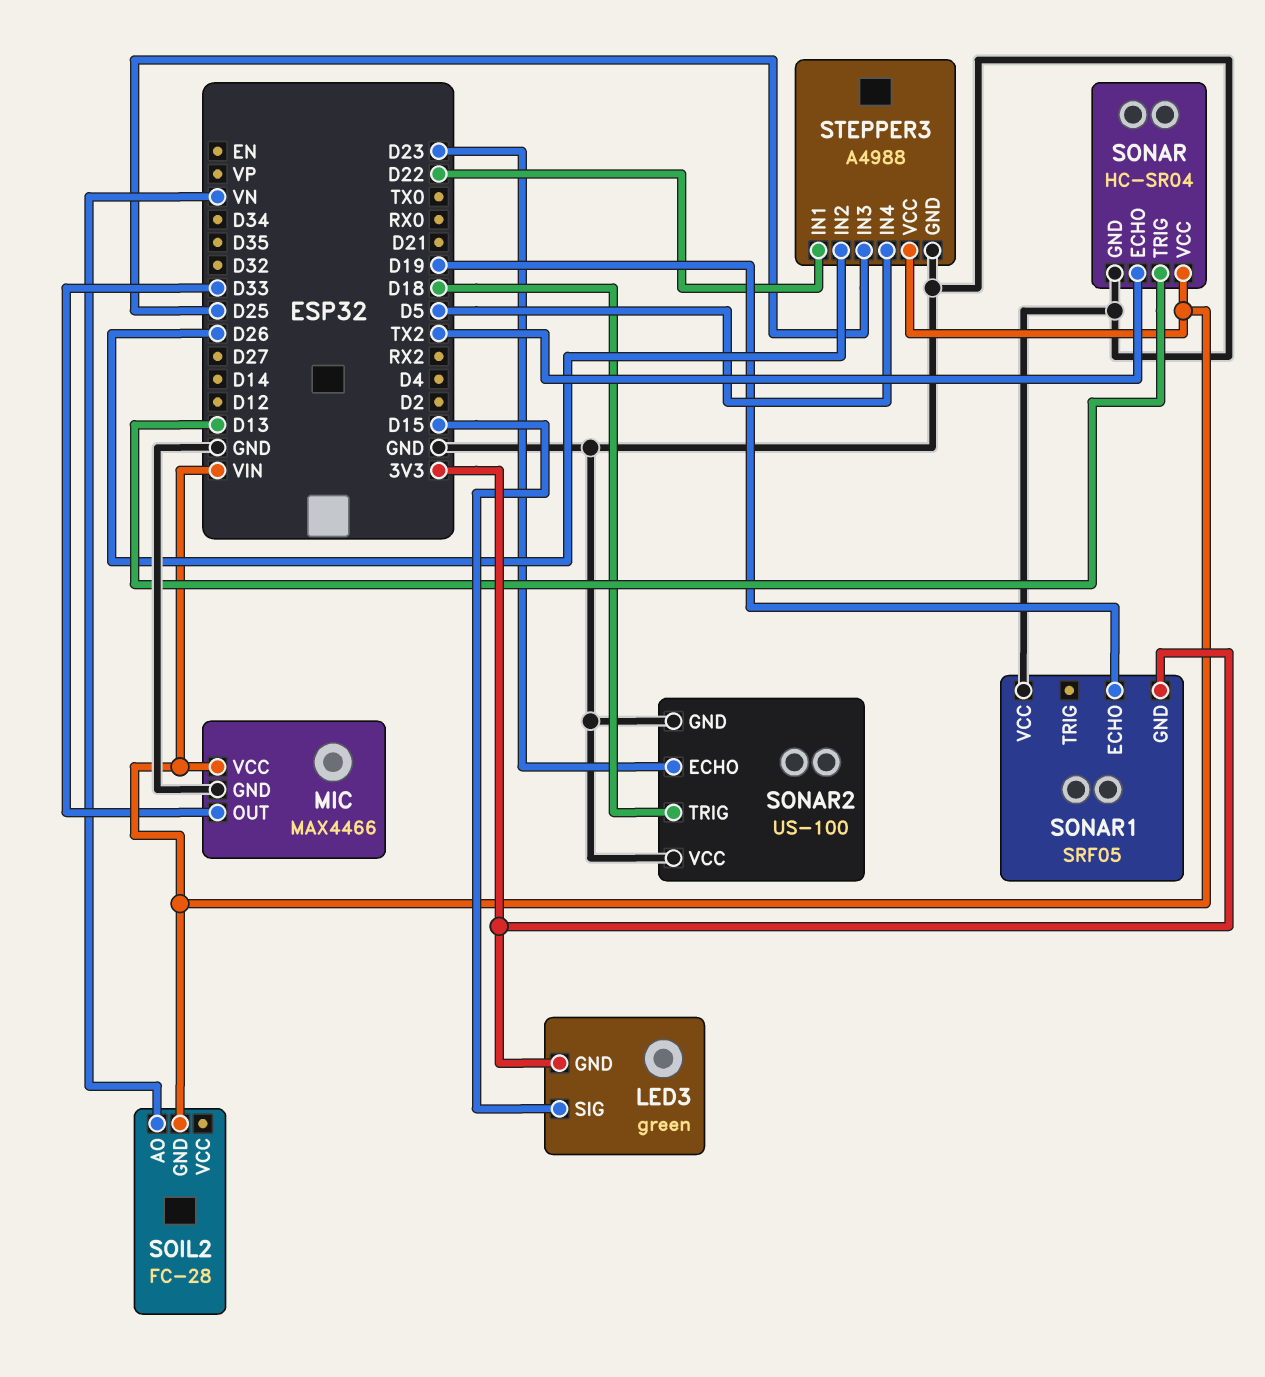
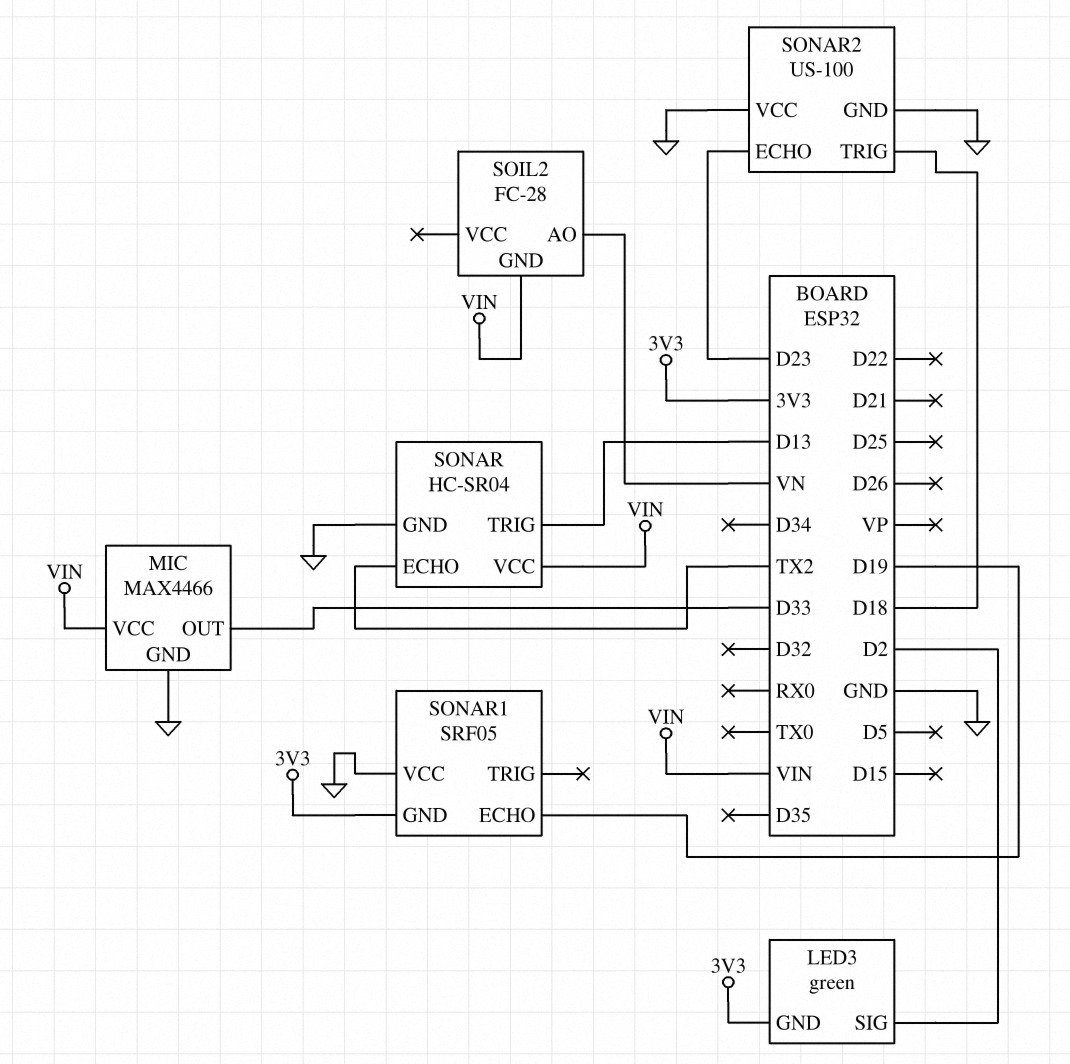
LED3 pin SIG: D15 -> D2
STEPPER3: A4988 -> none
STEPPER3 pin GND: GND -> none
STEPPER3 pin IN1: D22 -> none
STEPPER3 pin IN2: D26 -> none
STEPPER3 pin IN3: D25 -> none
STEPPER3 pin IN4: D5 -> none
STEPPER3 pin VCC: VIN -> none

